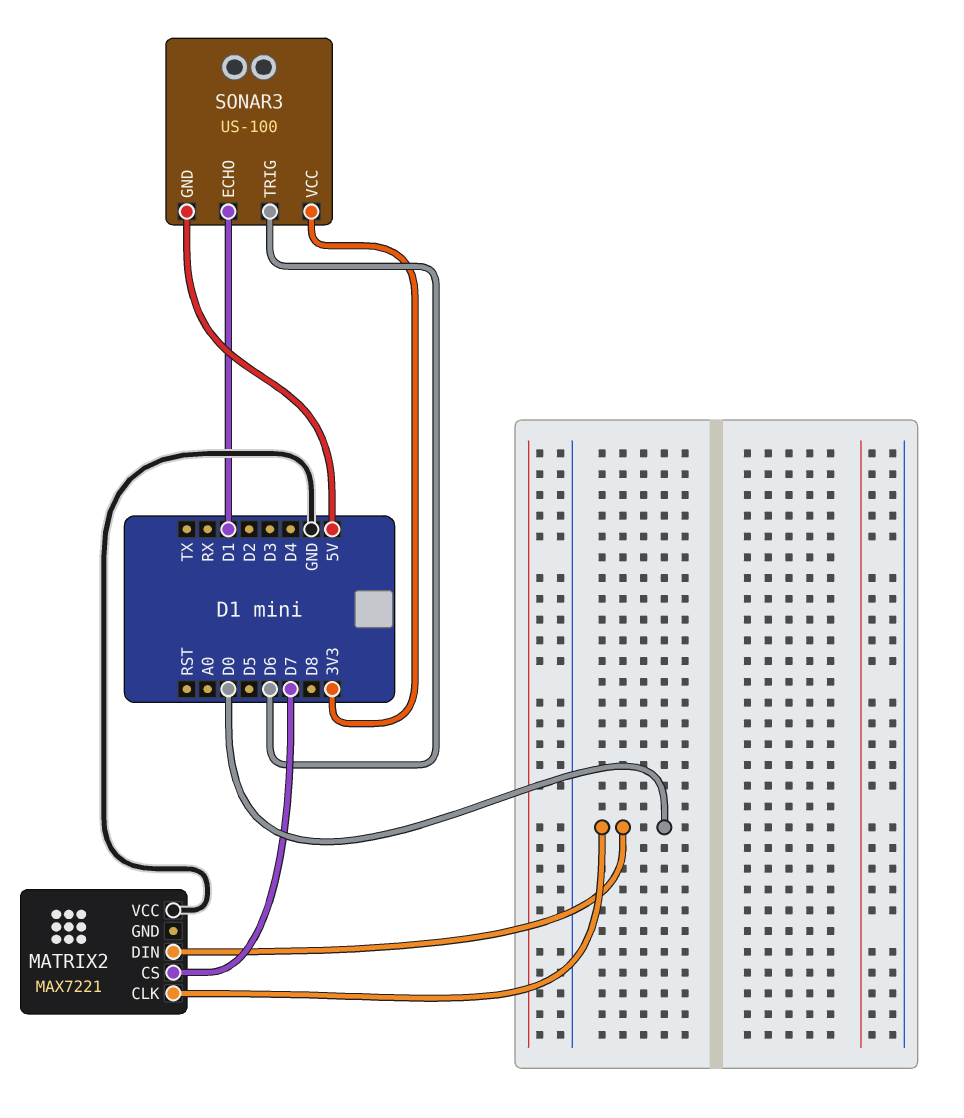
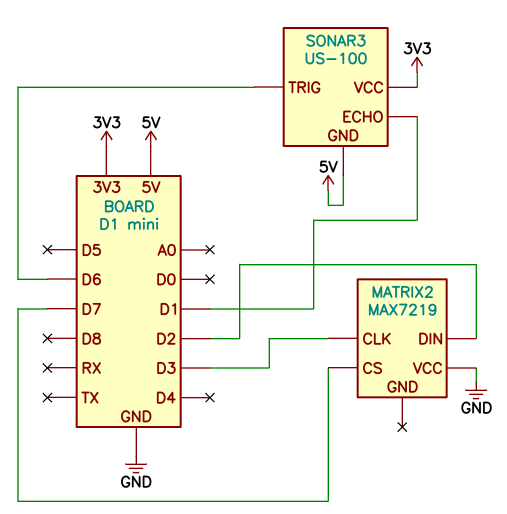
MATRIX2: MAX7221 -> MAX7219
MATRIX2 pin CLK: D0 -> D3
MATRIX2 pin DIN: D0 -> D2

